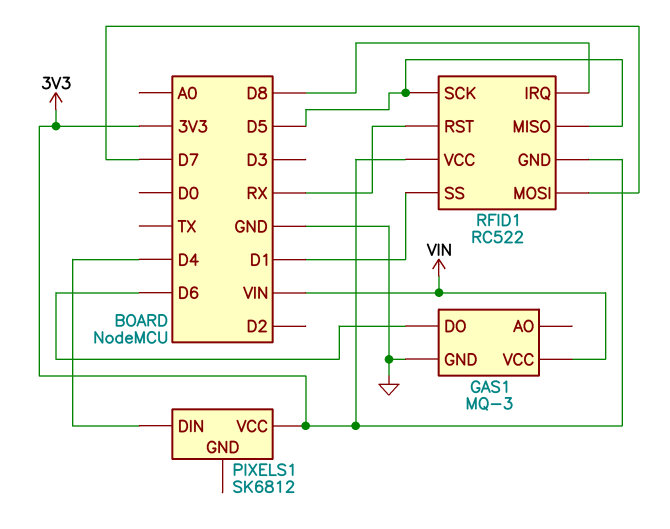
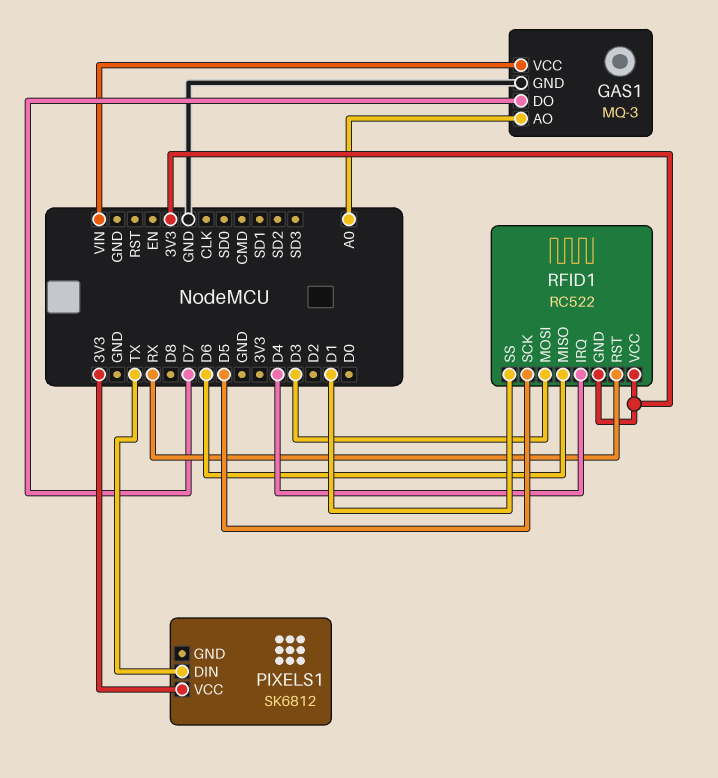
GAS1 pin AO: none -> A0
GAS1 pin DO: D6 -> D7
PIXELS1 pin DIN: D4 -> TX
RFID1 pin IRQ: D8 -> D4
RFID1 pin MISO: D5 -> D6
RFID1 pin MOSI: D7 -> D3

